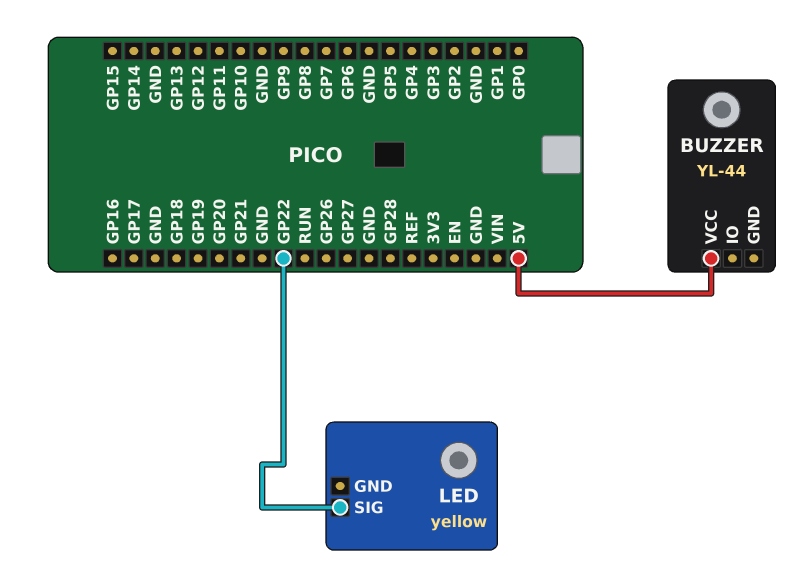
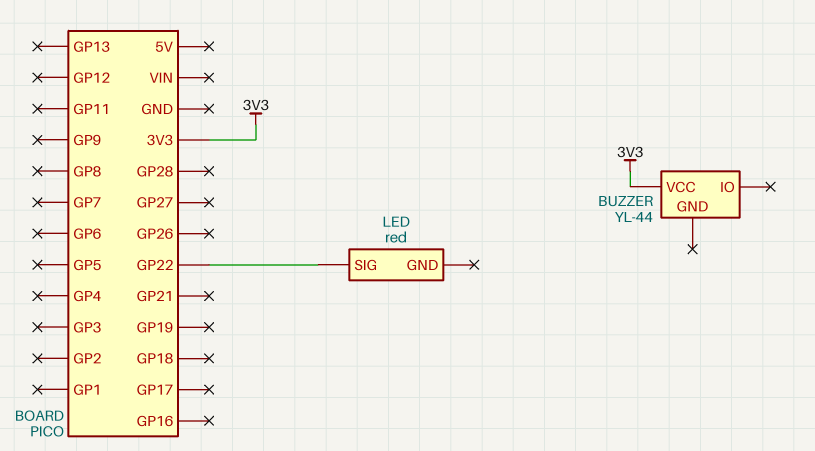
BUZZER pin VCC: 5V -> 3V3
LED: yellow -> red

